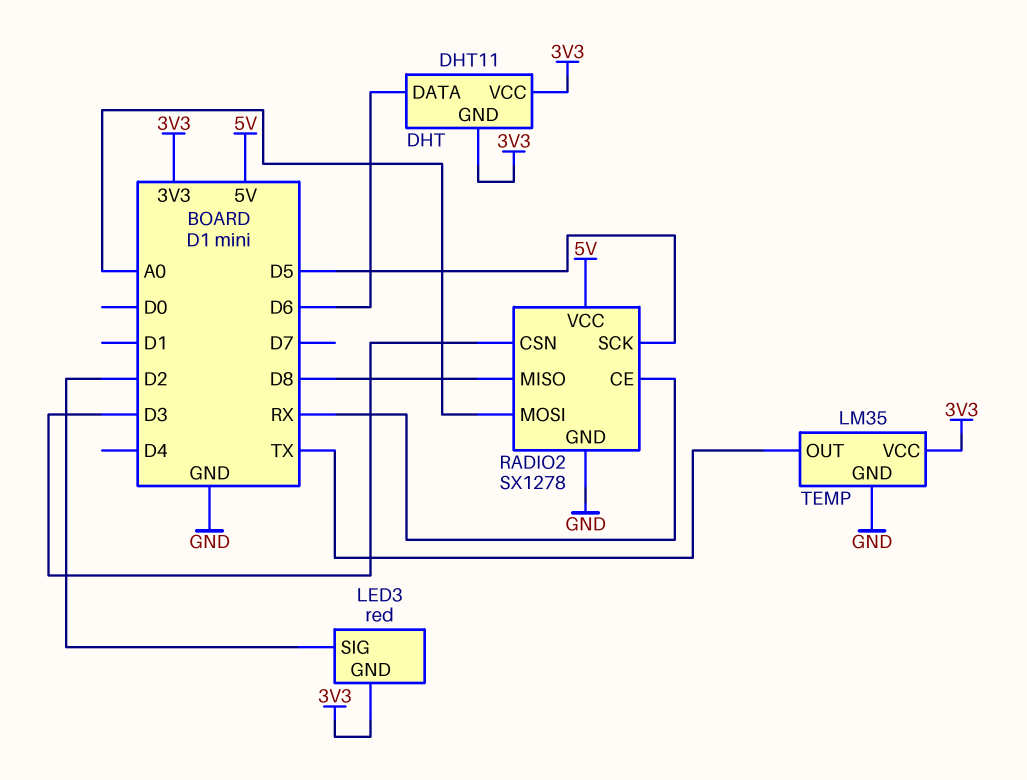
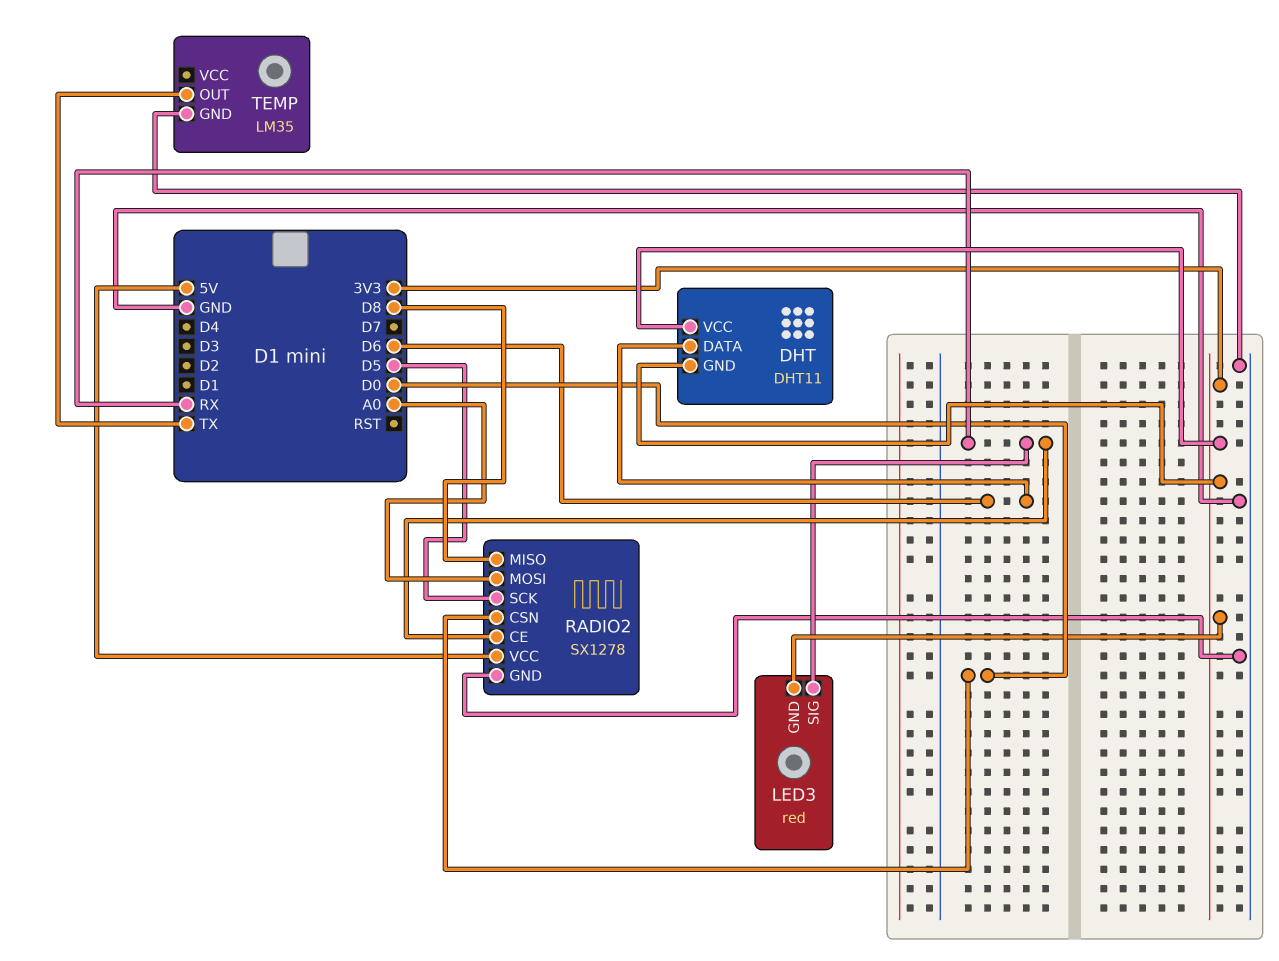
LED3 pin SIG: D2 -> RX
RADIO2 pin CSN: D3 -> D0
TEMP pin VCC: 3V3 -> none

